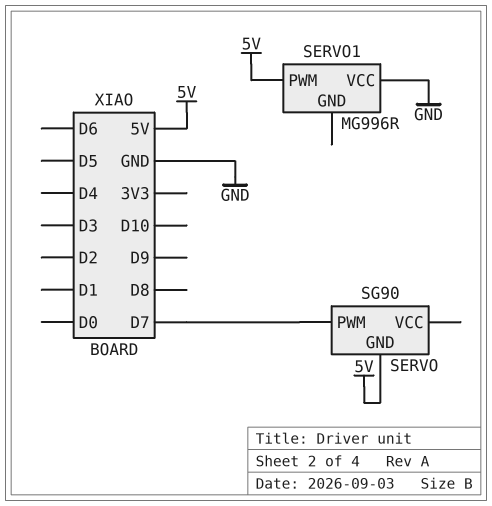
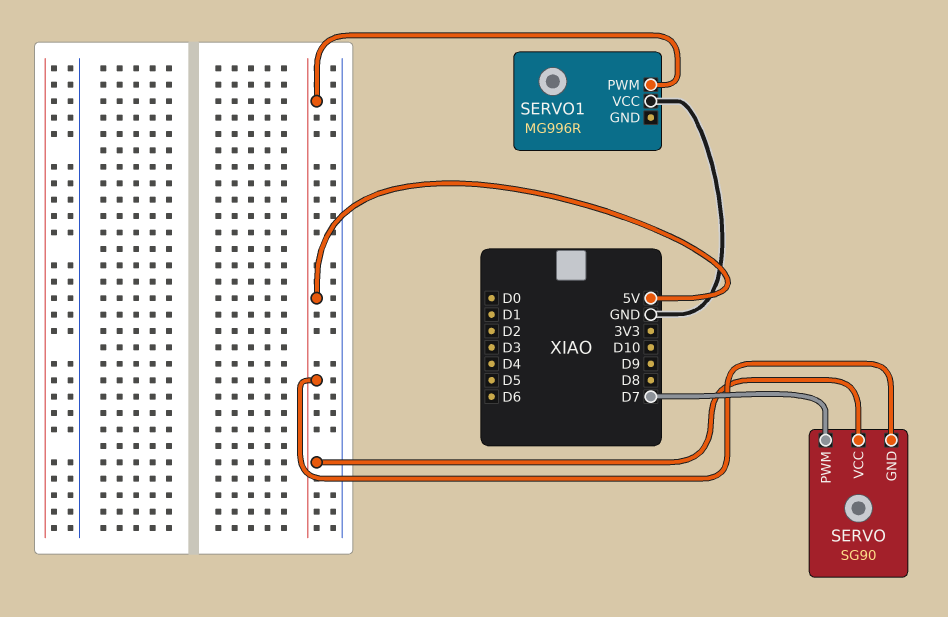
SERVO pin VCC: none -> 5V

